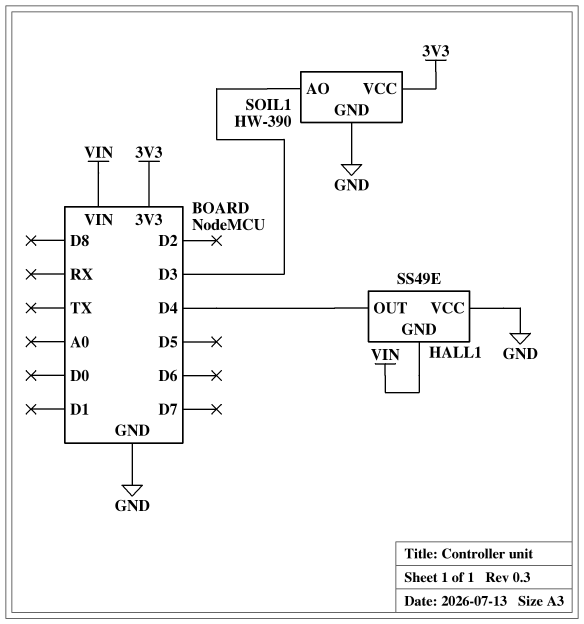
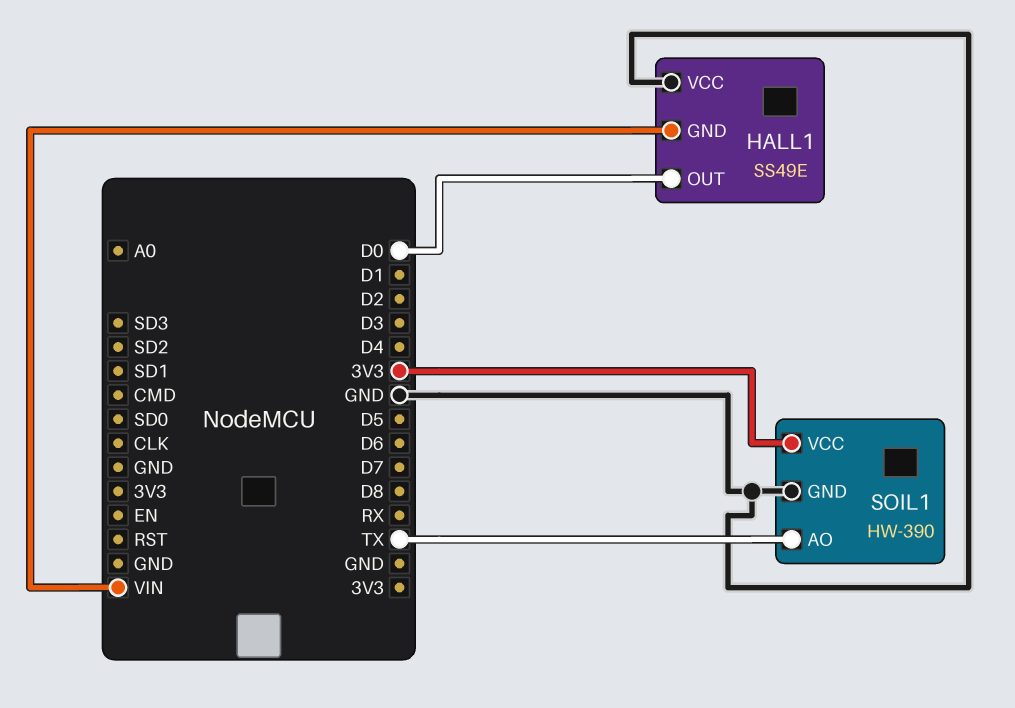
HALL1 pin OUT: D4 -> D0
SOIL1 pin AO: D3 -> TX

